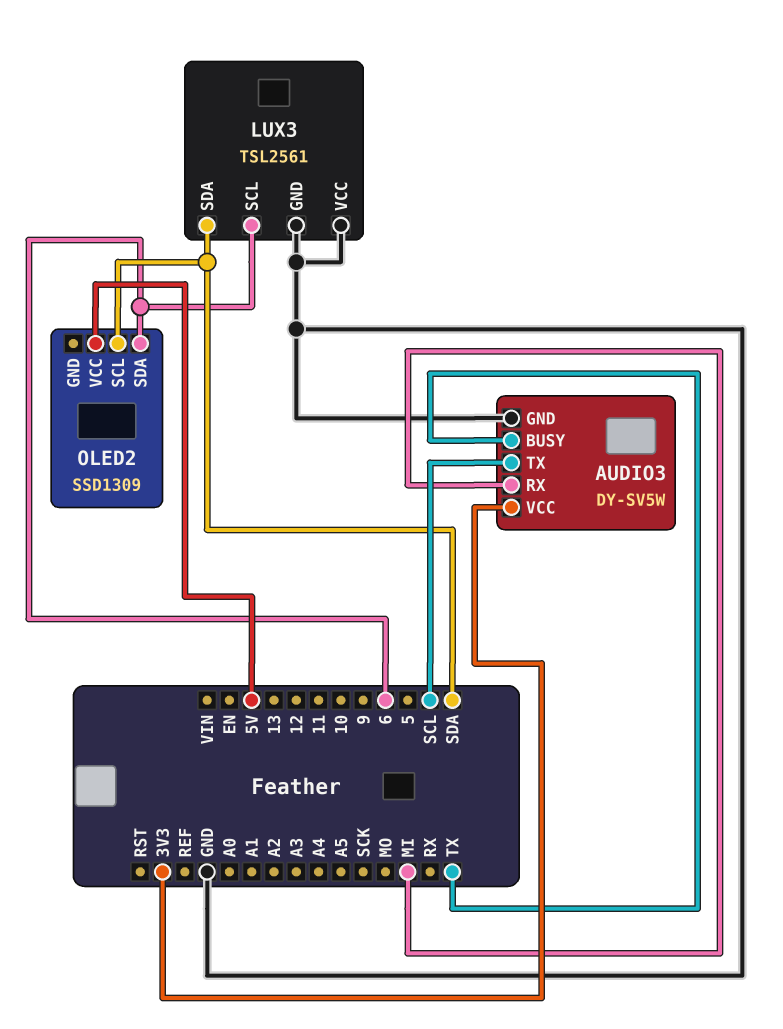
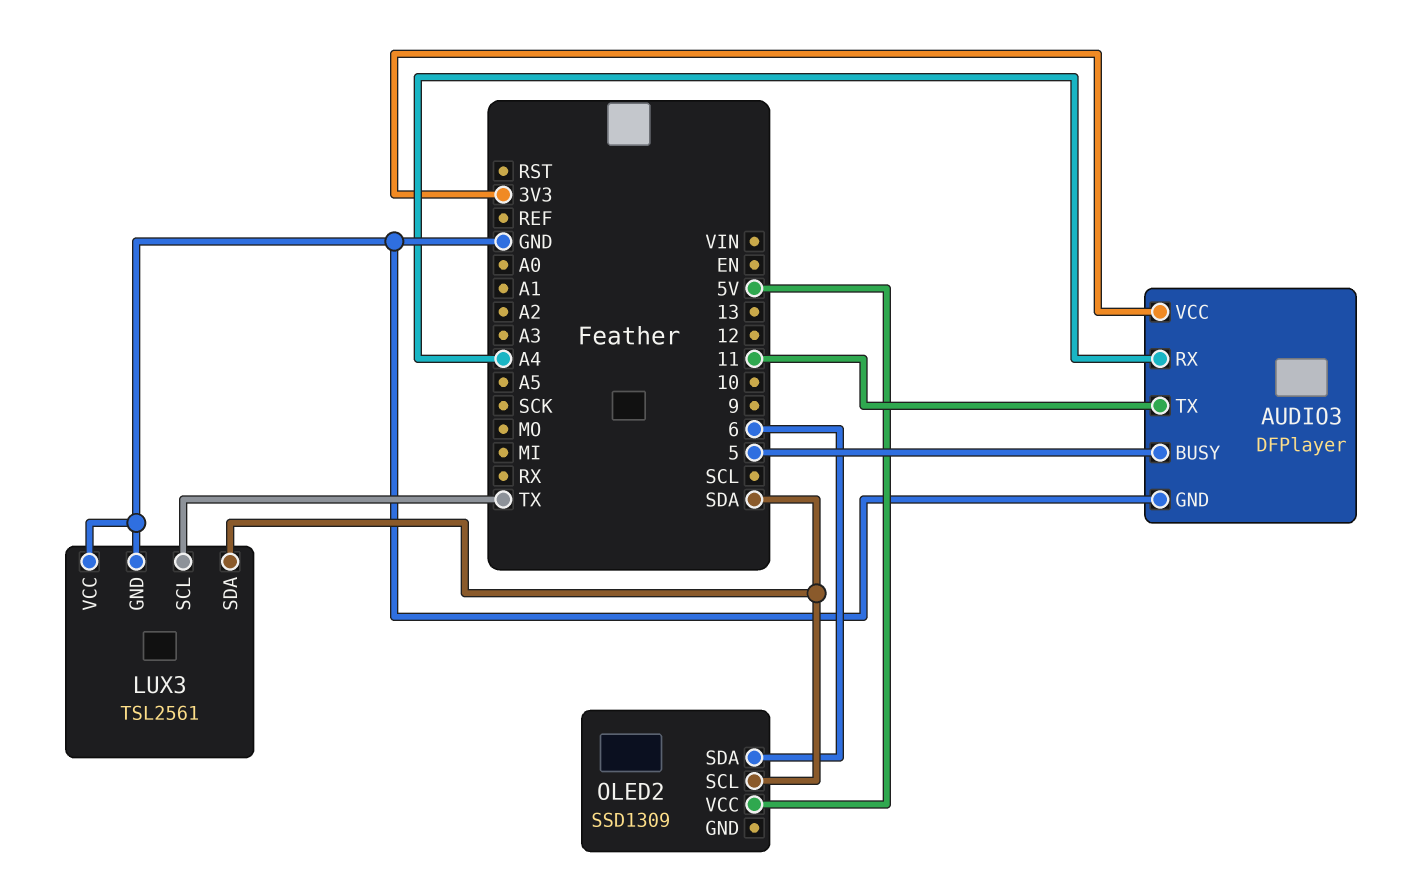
AUDIO3: DY-SV5W -> DFPlayer
AUDIO3 pin BUSY: TX -> 5
AUDIO3 pin RX: MI -> A4
AUDIO3 pin TX: SCL -> 11
LUX3 pin SCL: 6 -> TX

